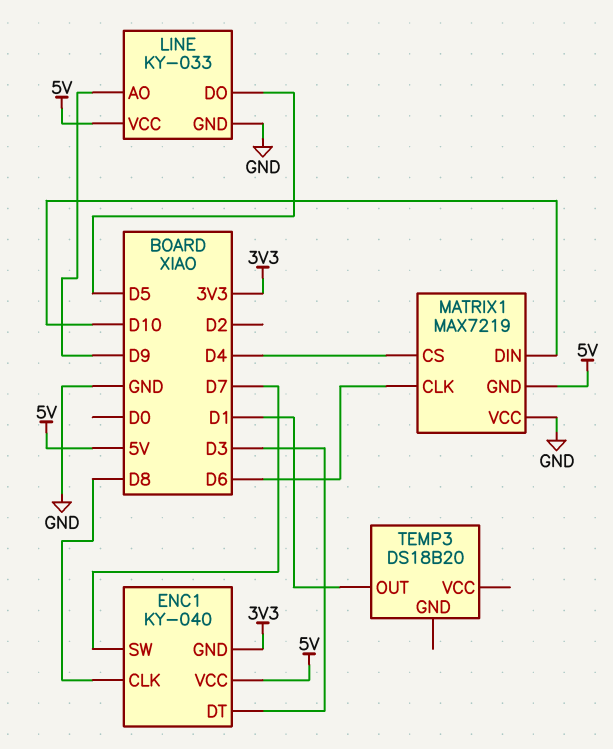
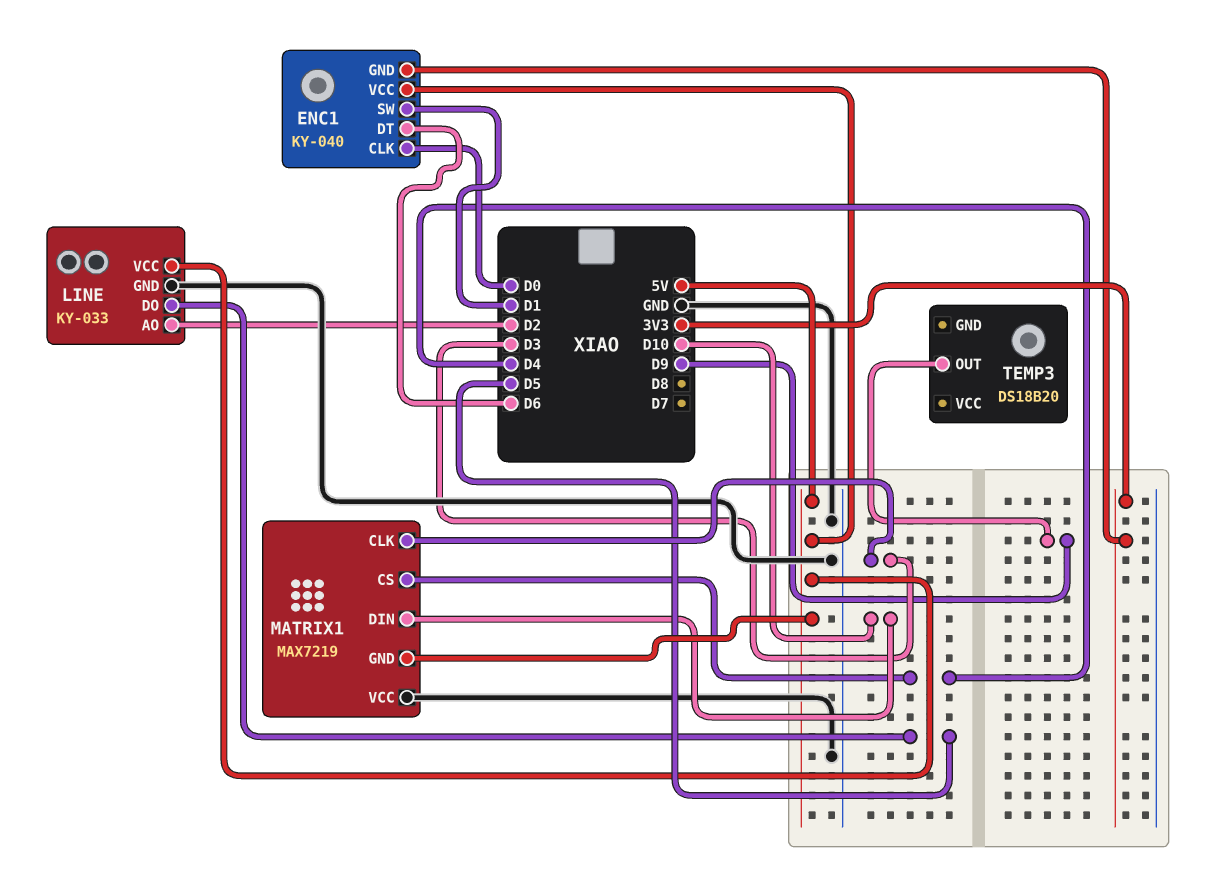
ENC1 pin CLK: D8 -> D0
ENC1 pin DT: D3 -> D6
ENC1 pin SW: D7 -> D1
LINE pin AO: D9 -> D2
MATRIX1 pin CLK: D6 -> D3
TEMP3 pin OUT: D1 -> D9

